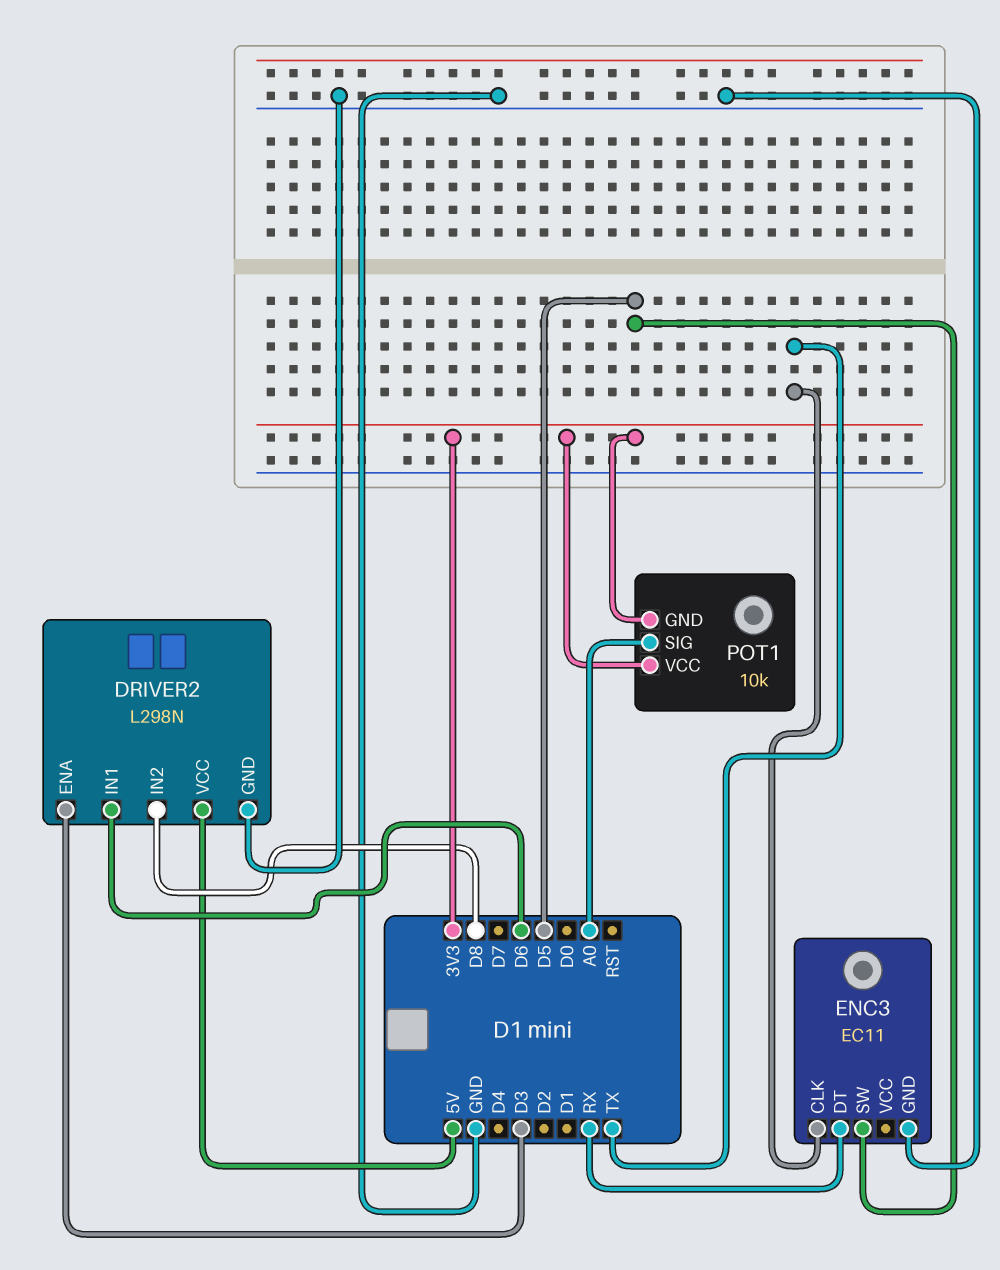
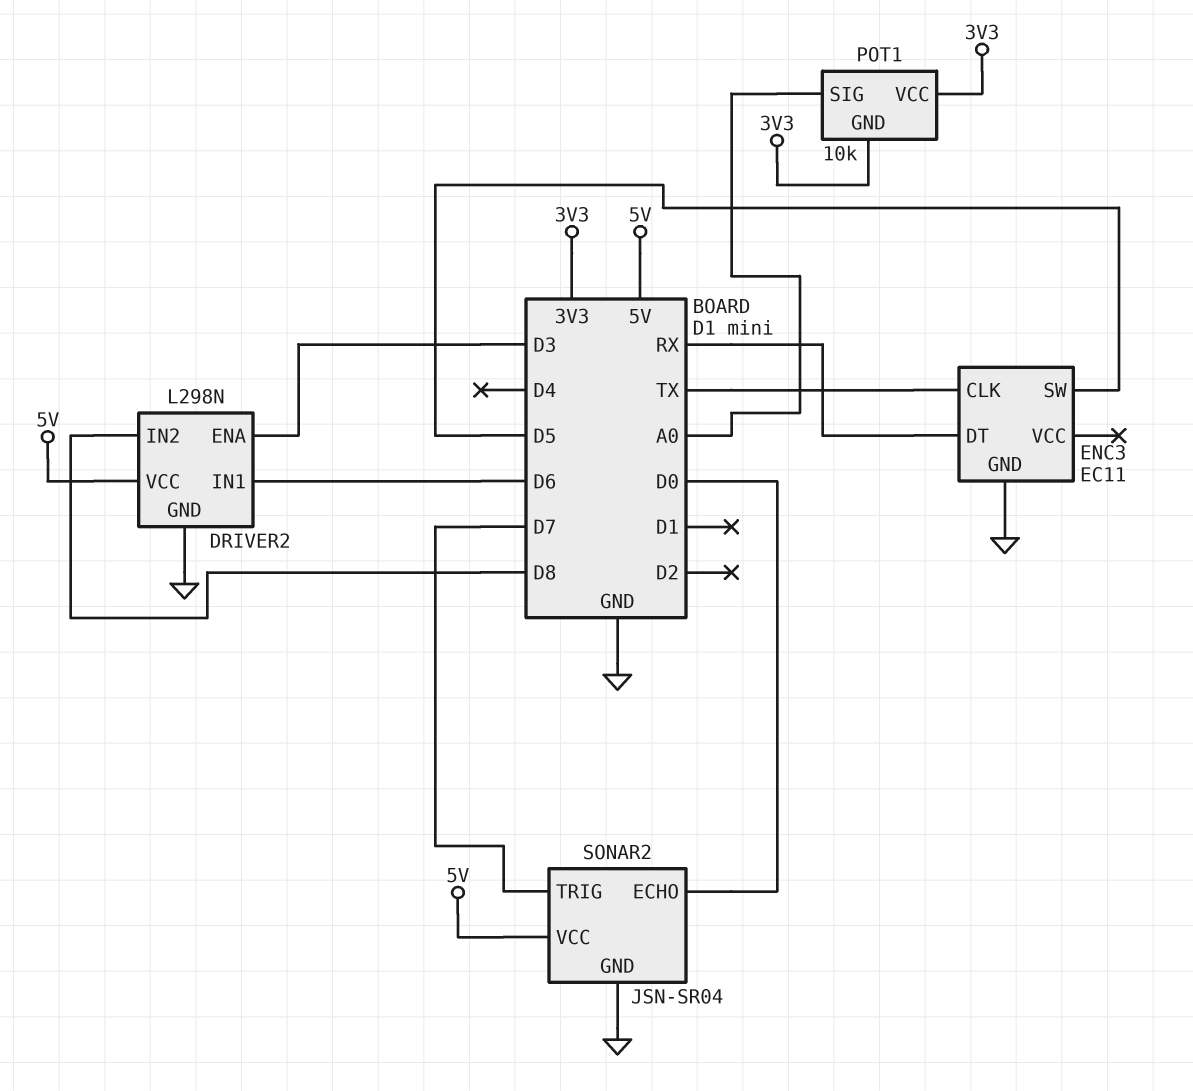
SONAR2: none -> JSN-SR04
SONAR2 pin ECHO: none -> D0
SONAR2 pin GND: none -> GND
SONAR2 pin TRIG: none -> D7
SONAR2 pin VCC: none -> 5V

